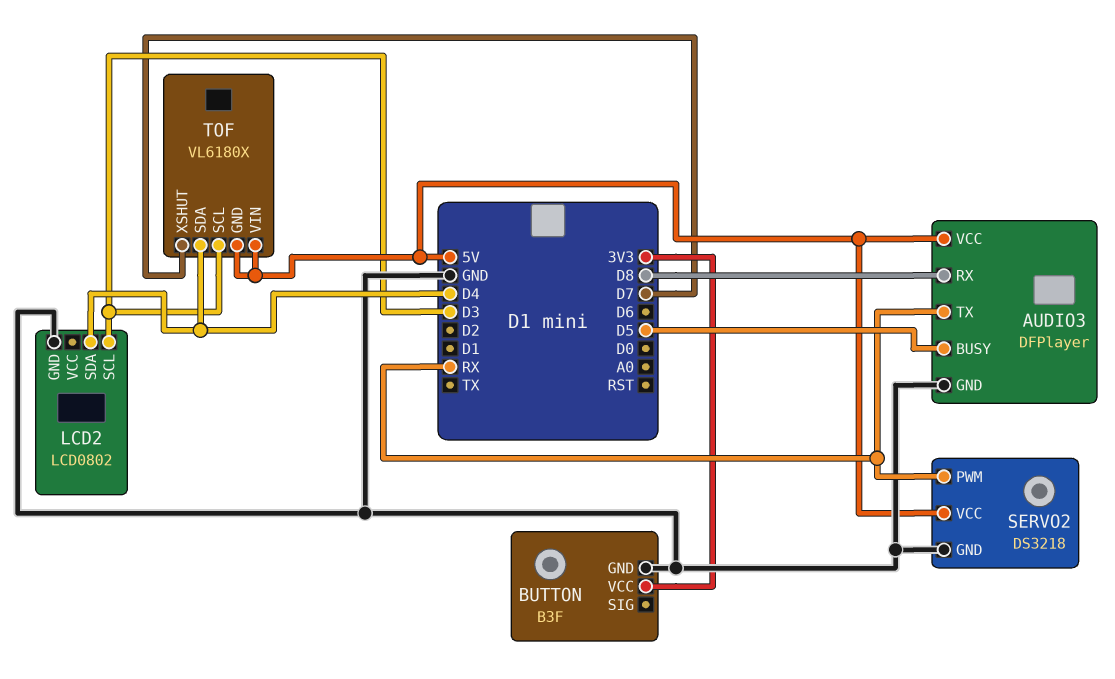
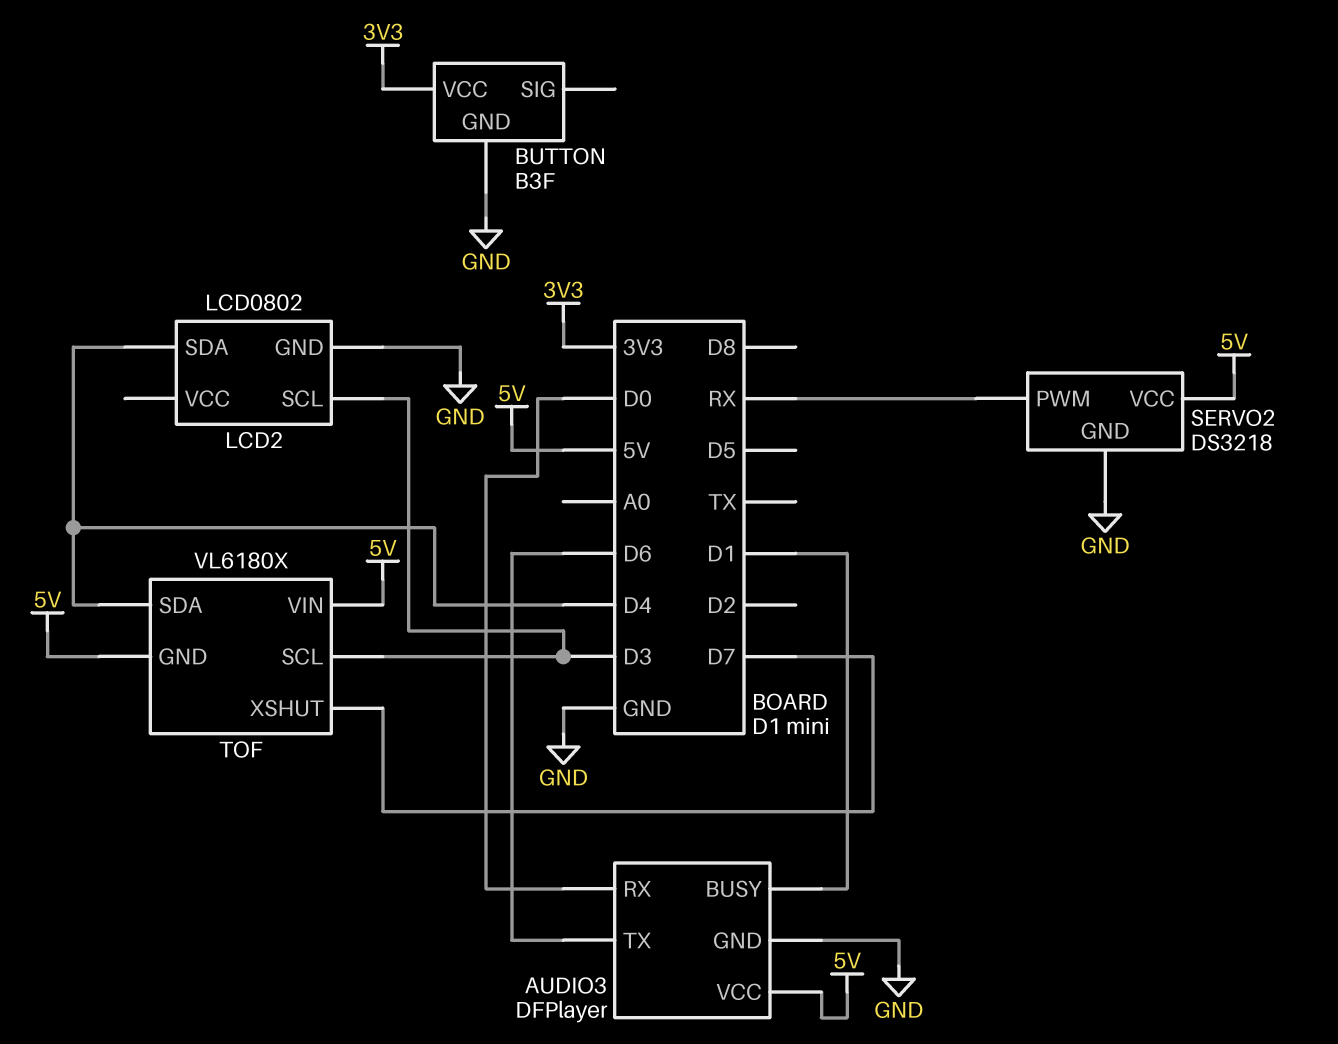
AUDIO3 pin BUSY: D5 -> D1
AUDIO3 pin RX: D8 -> D0
AUDIO3 pin TX: RX -> D6

